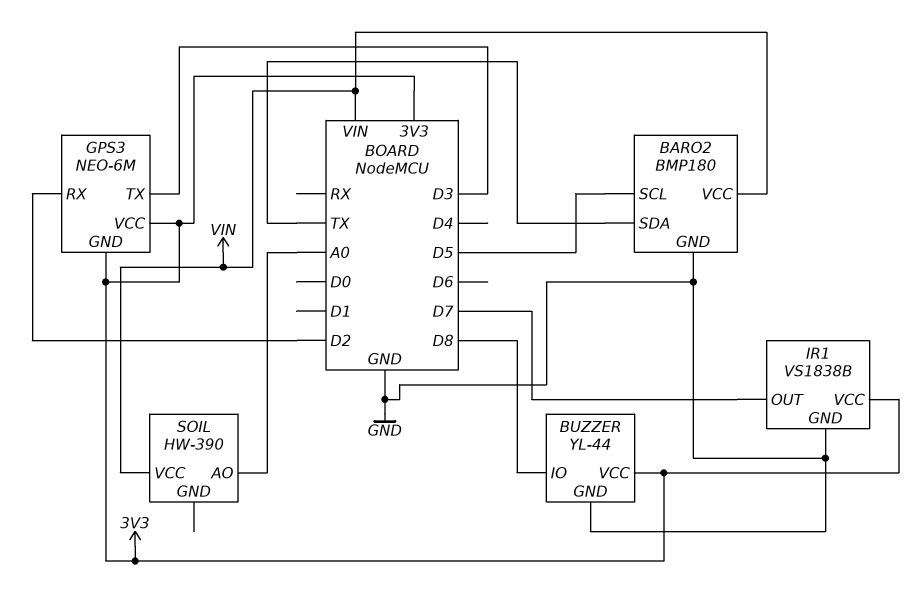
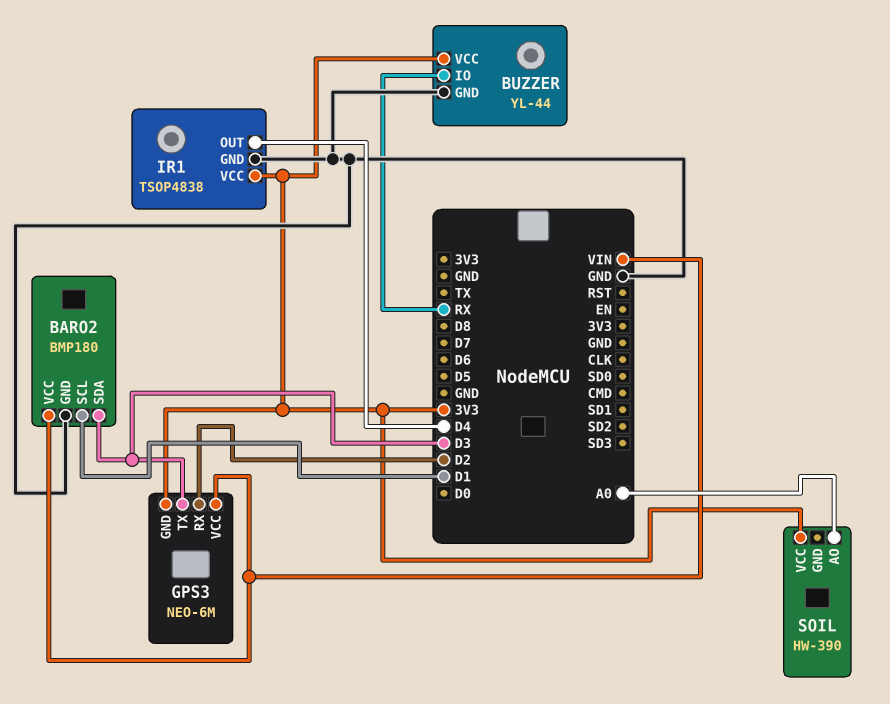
BARO2 pin SCL: D5 -> D1
BARO2 pin SDA: TX -> D3
BUZZER pin IO: D8 -> RX
GPS3 pin VCC: 3V3 -> VIN
IR1: VS1838B -> TSOP4838
IR1 pin OUT: D7 -> D4
SOIL pin VCC: VIN -> 3V3

